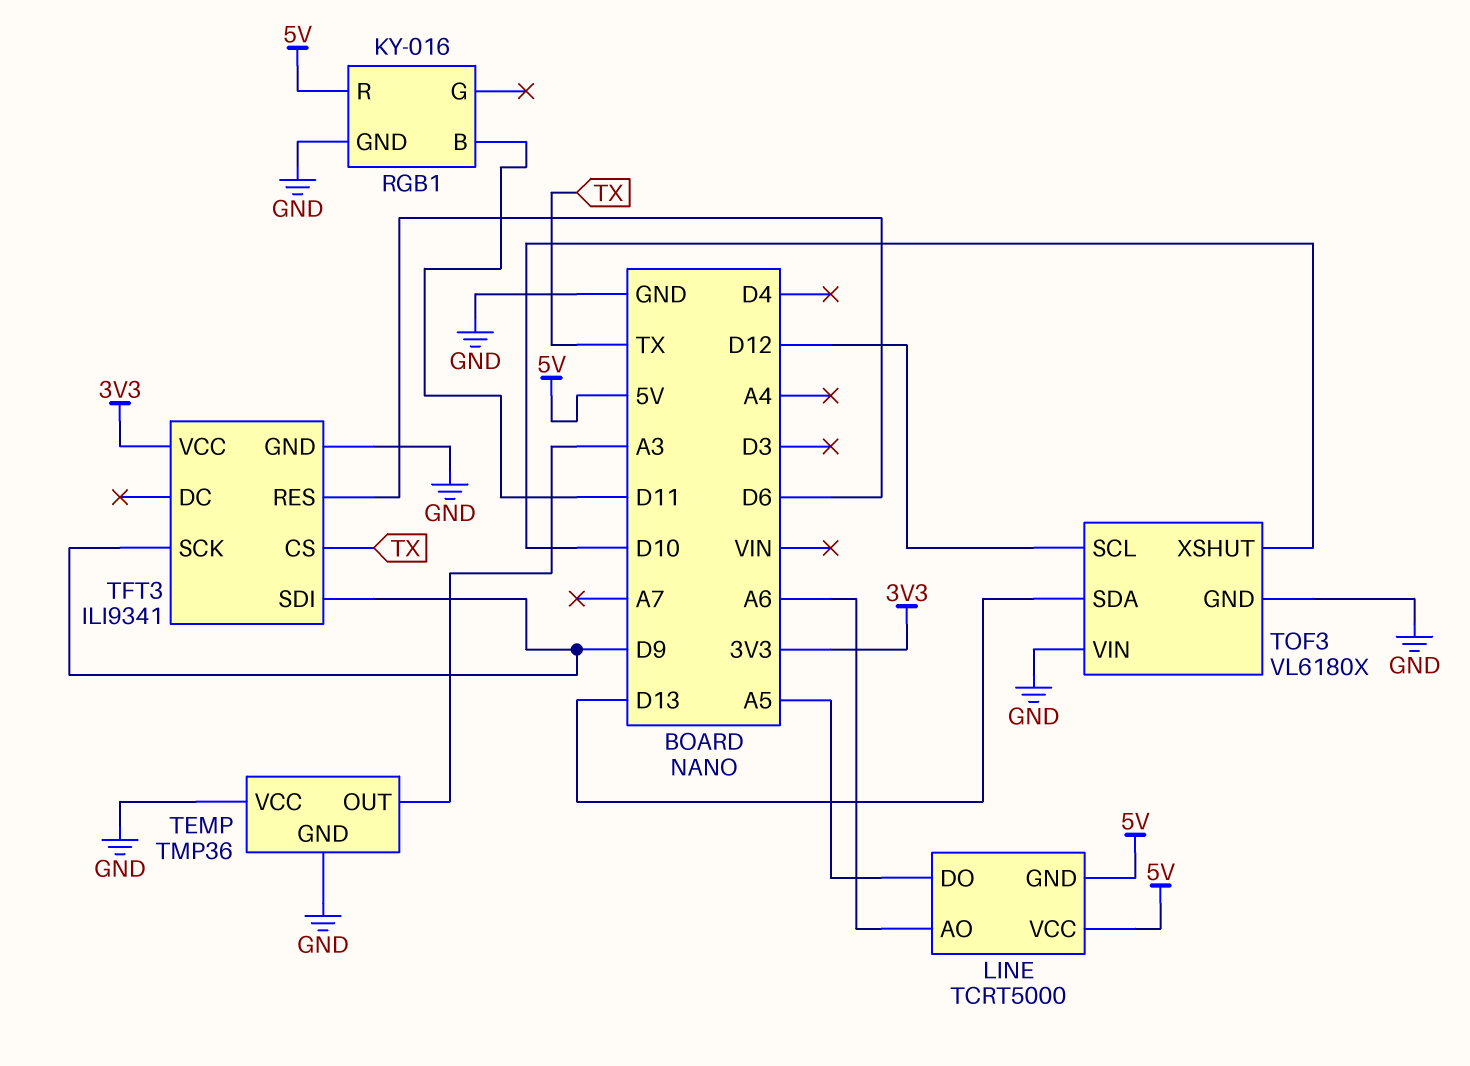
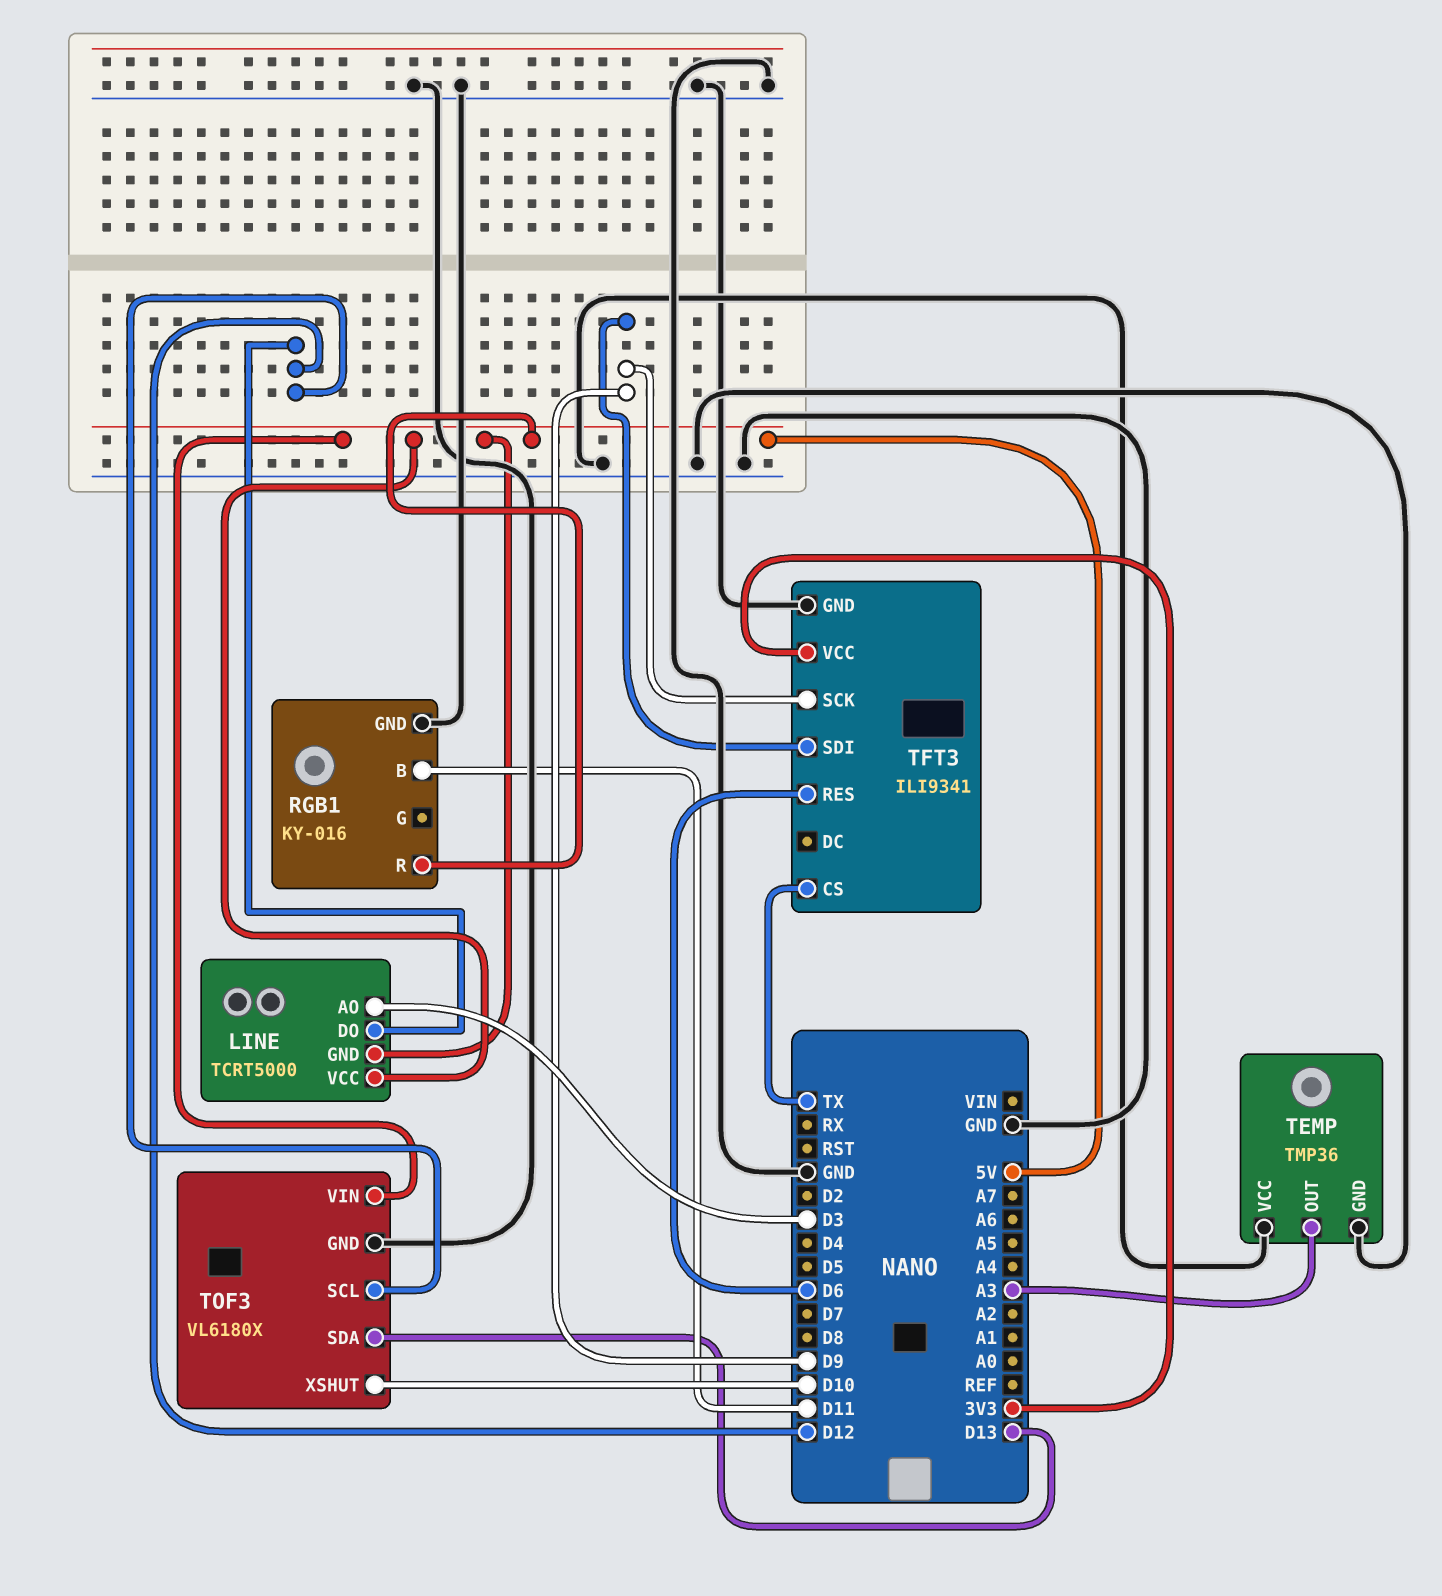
LINE pin AO: A6 -> D3
LINE pin DO: A5 -> D12
TOF3 pin VIN: GND -> 5V

